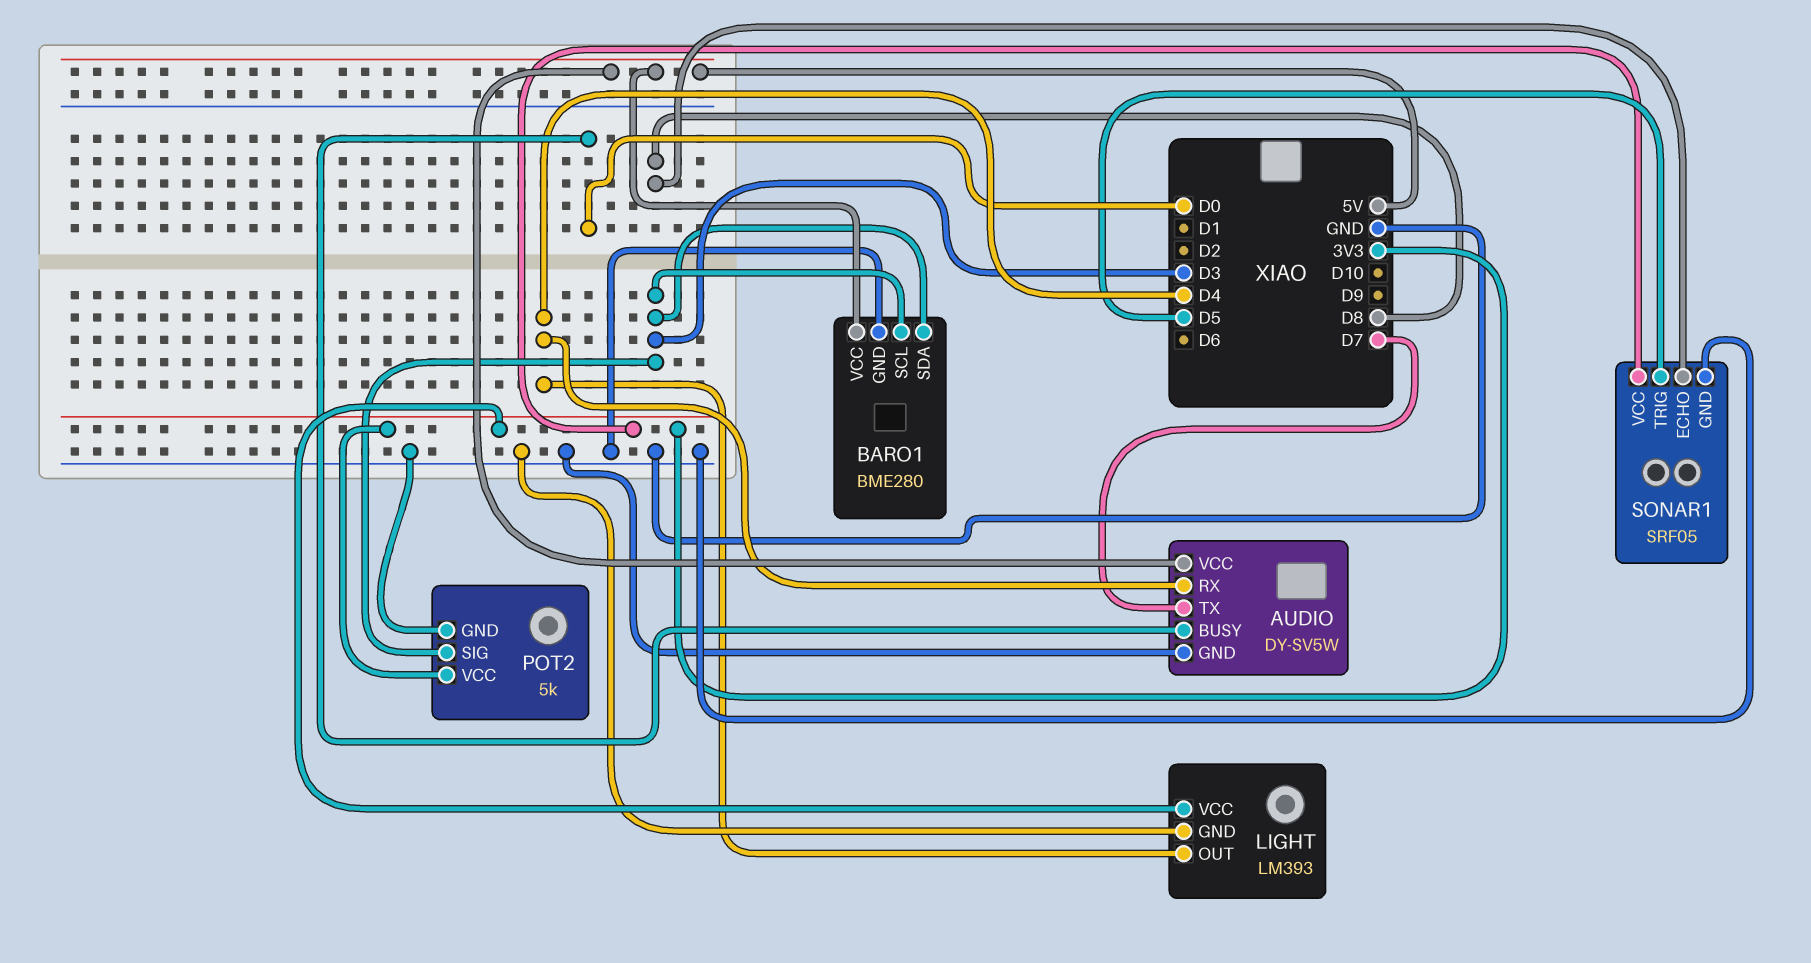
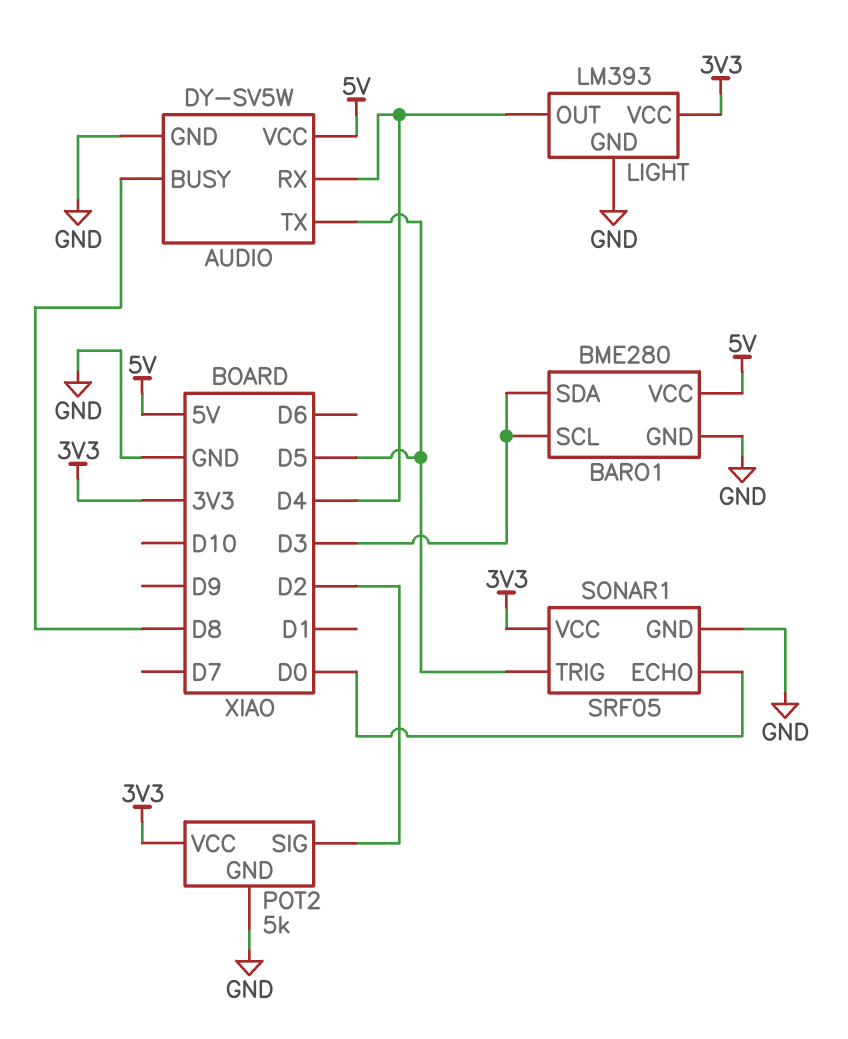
AUDIO pin BUSY: D0 -> D8
AUDIO pin TX: D7 -> D5
POT2 pin SIG: D3 -> D2
SONAR1 pin ECHO: D8 -> D0

